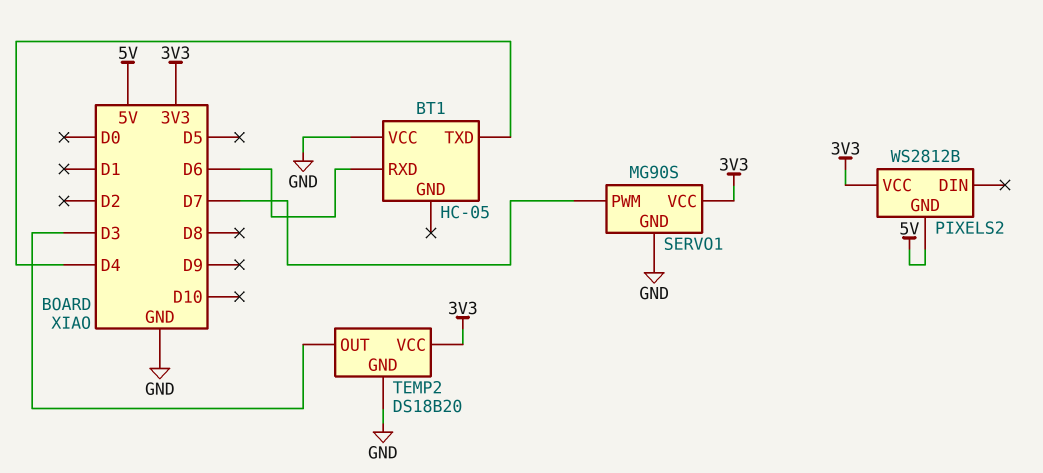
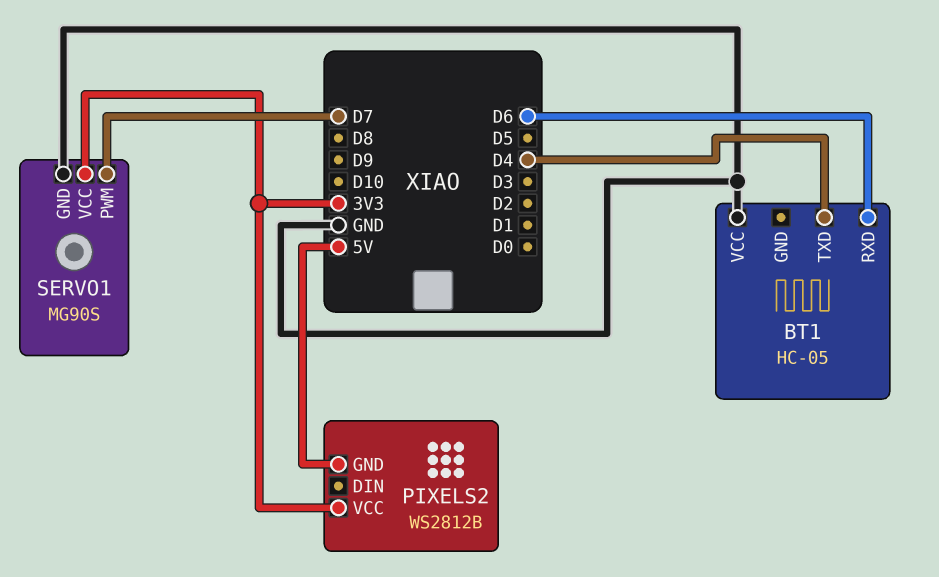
TEMP2: DS18B20 -> none
TEMP2 pin GND: GND -> none
TEMP2 pin OUT: D3 -> none
TEMP2 pin VCC: 3V3 -> none

